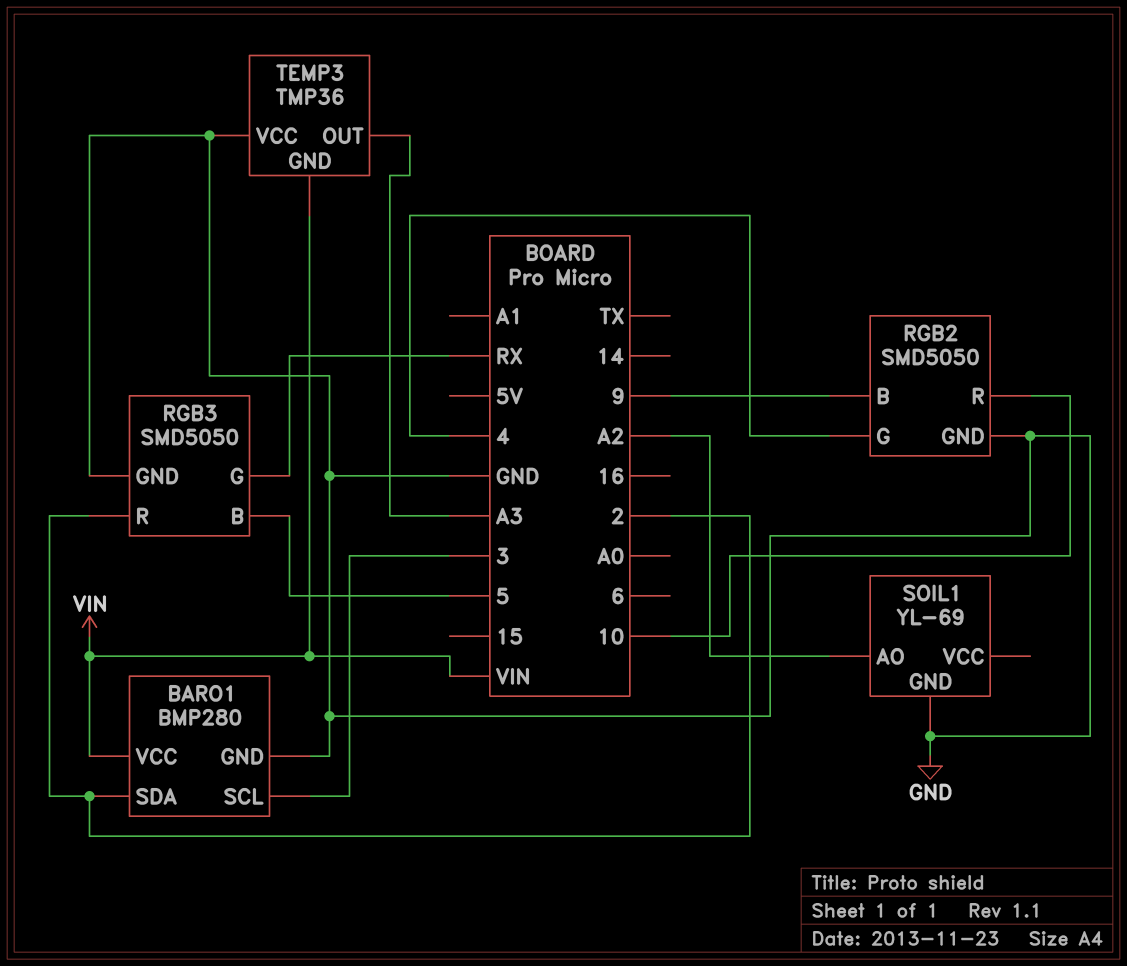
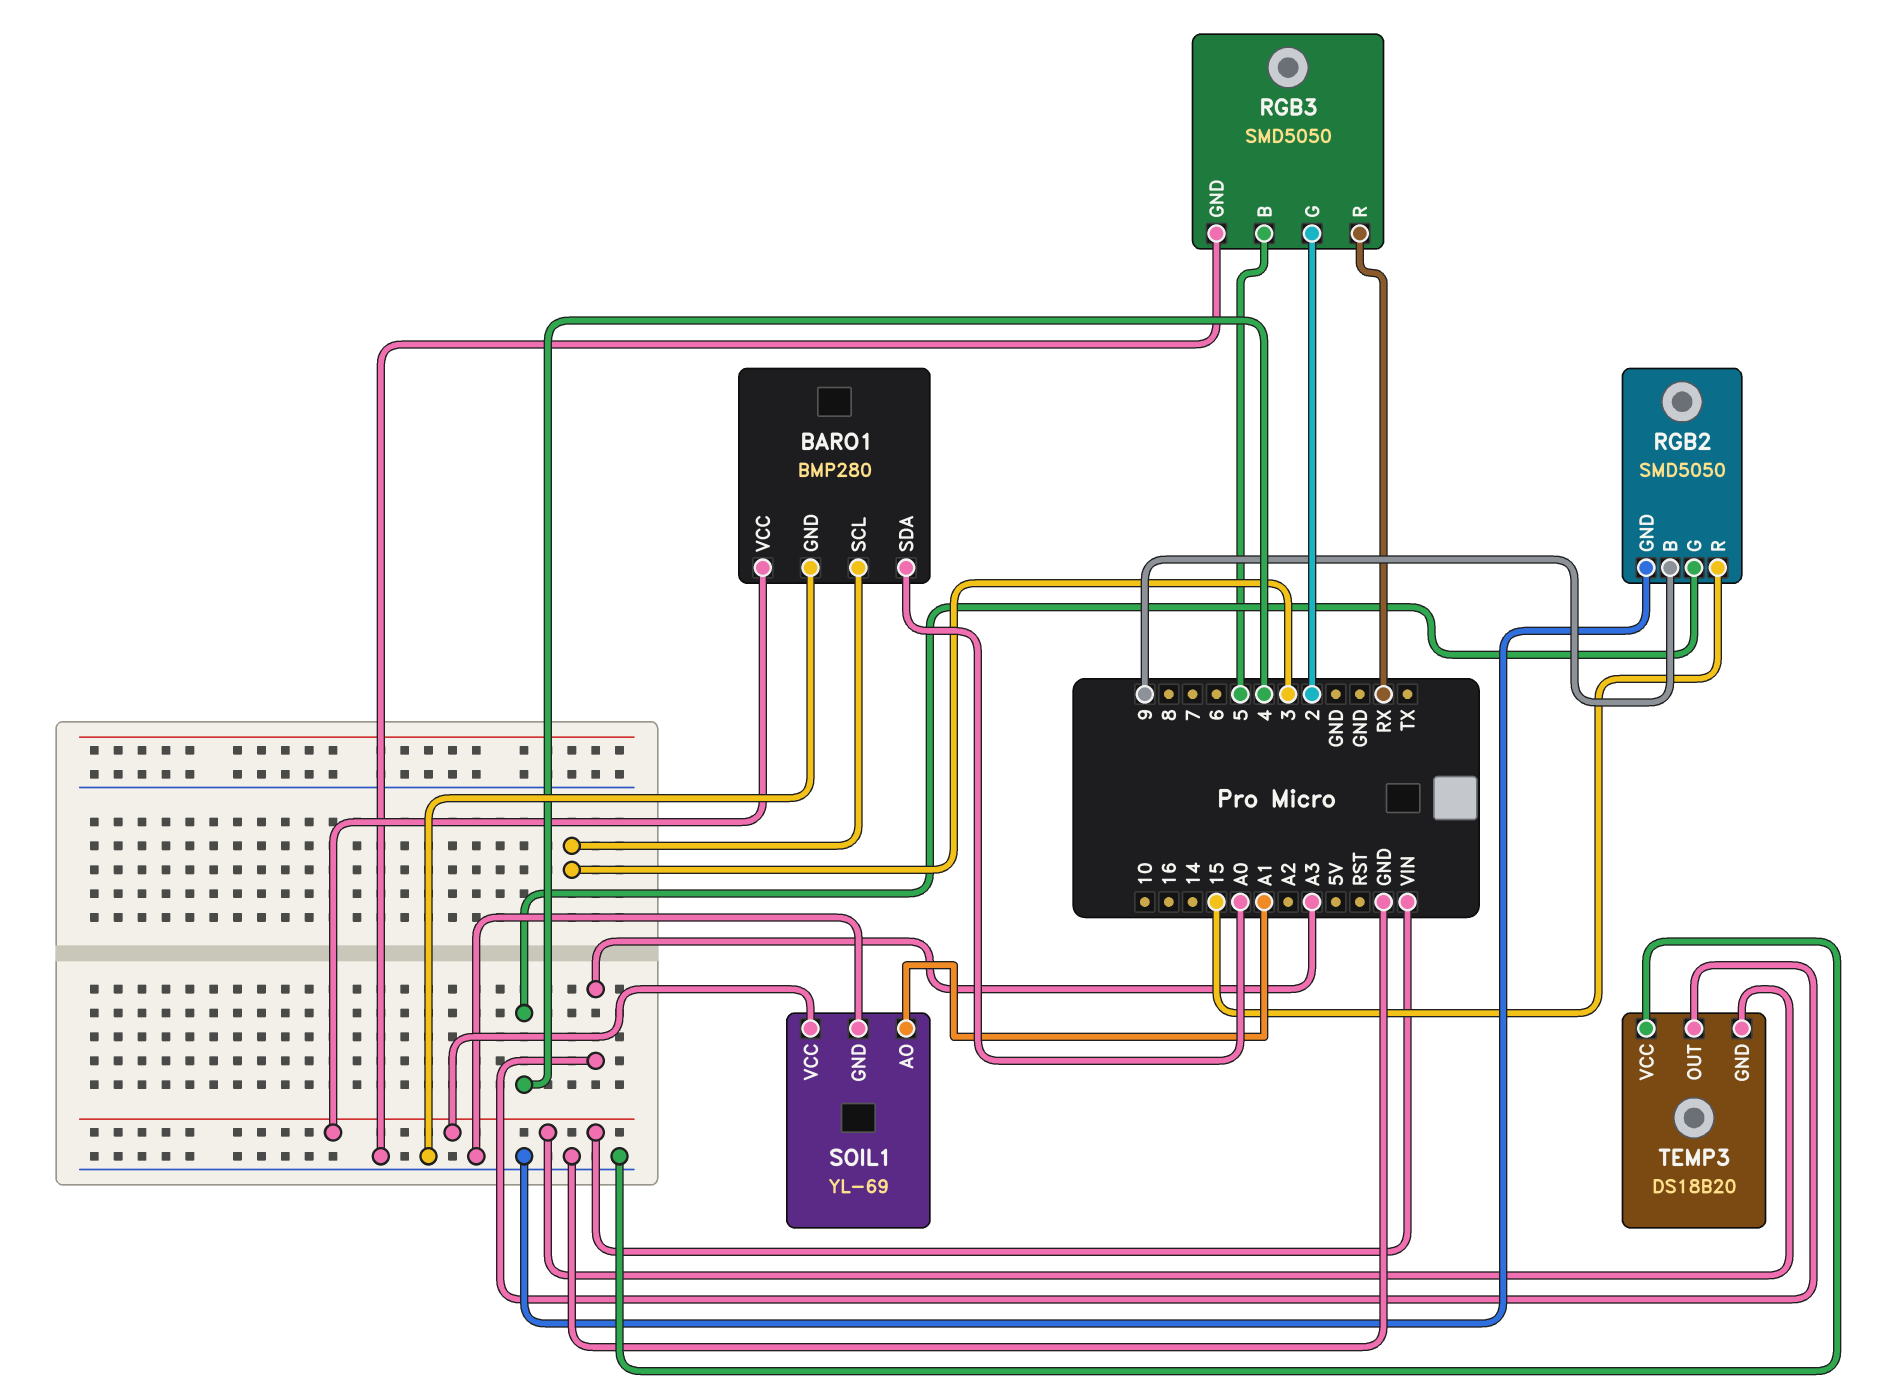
BARO1 pin SDA: 2 -> A0
RGB2 pin R: 10 -> 15
RGB3 pin G: RX -> 2
RGB3 pin R: 2 -> RX
SOIL1 pin AO: A2 -> A1
SOIL1 pin VCC: none -> VIN
TEMP3: TMP36 -> DS18B20

